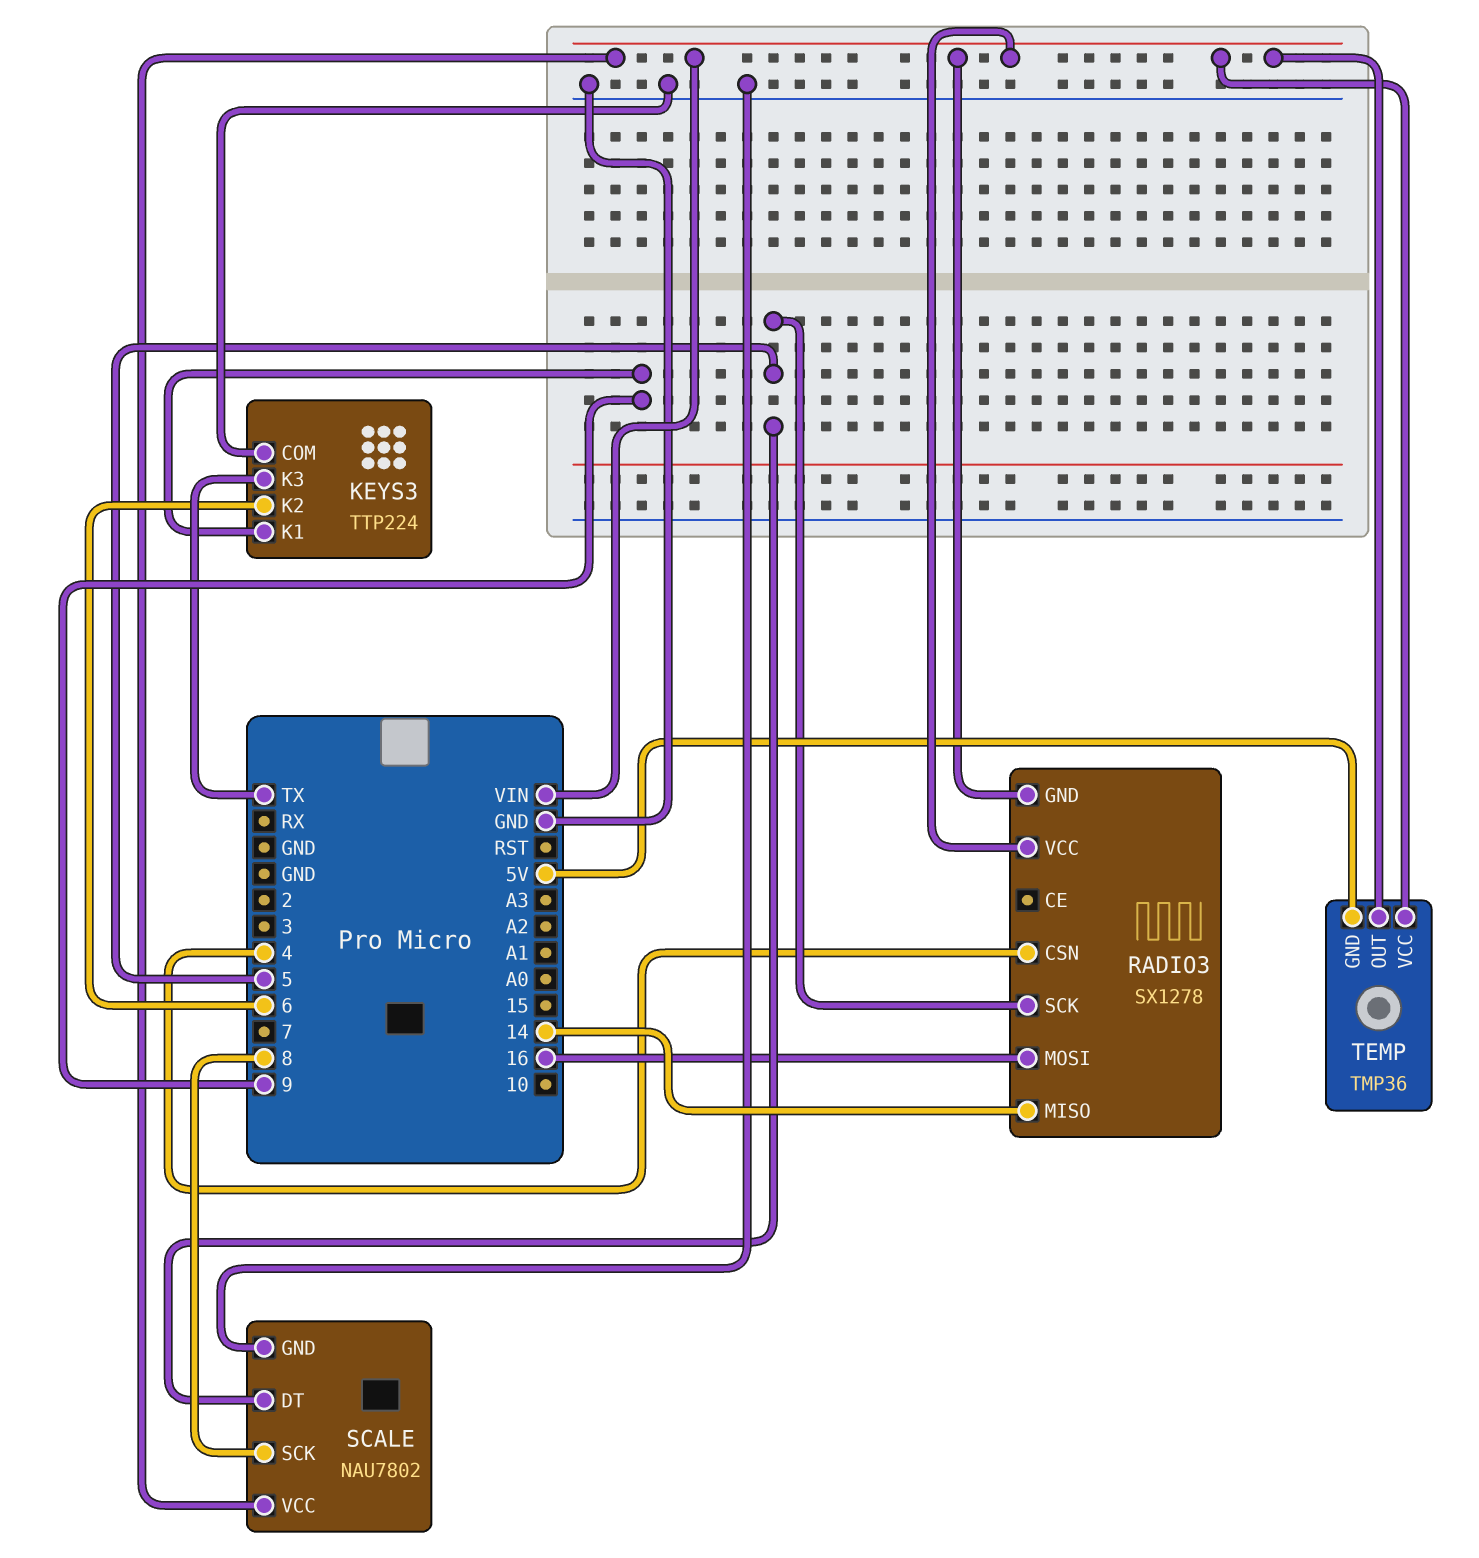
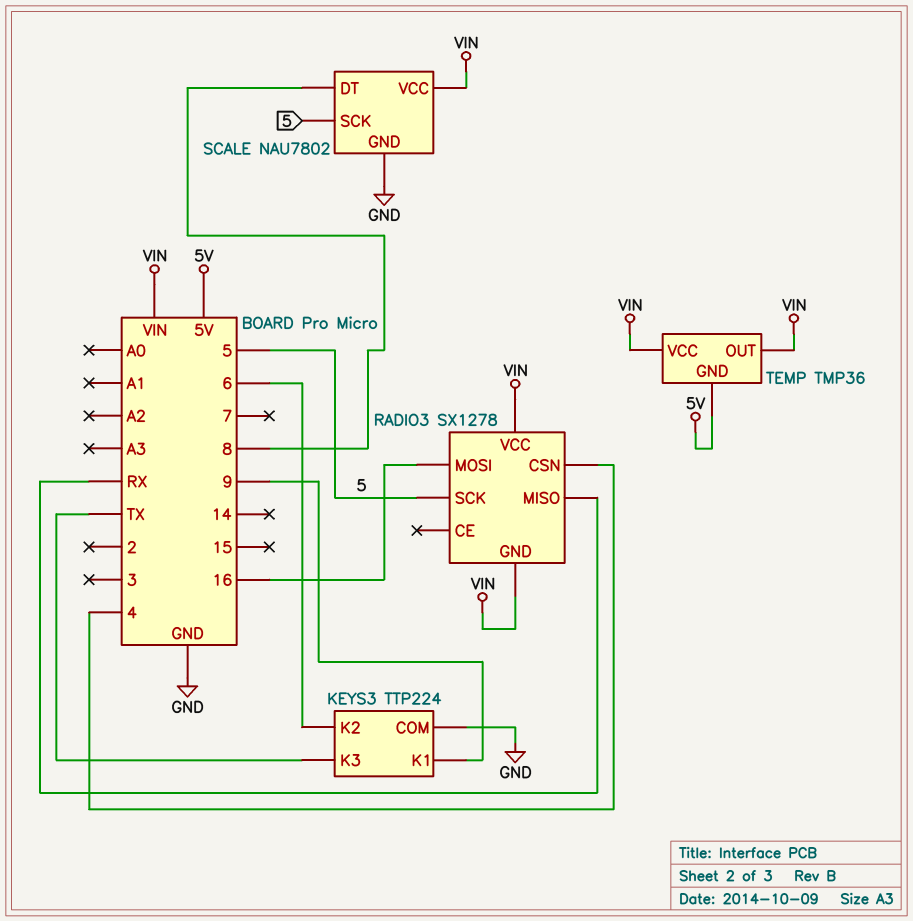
RADIO3 pin MISO: 14 -> RX
SCALE pin DT: 5 -> 8
SCALE pin SCK: 8 -> 5

